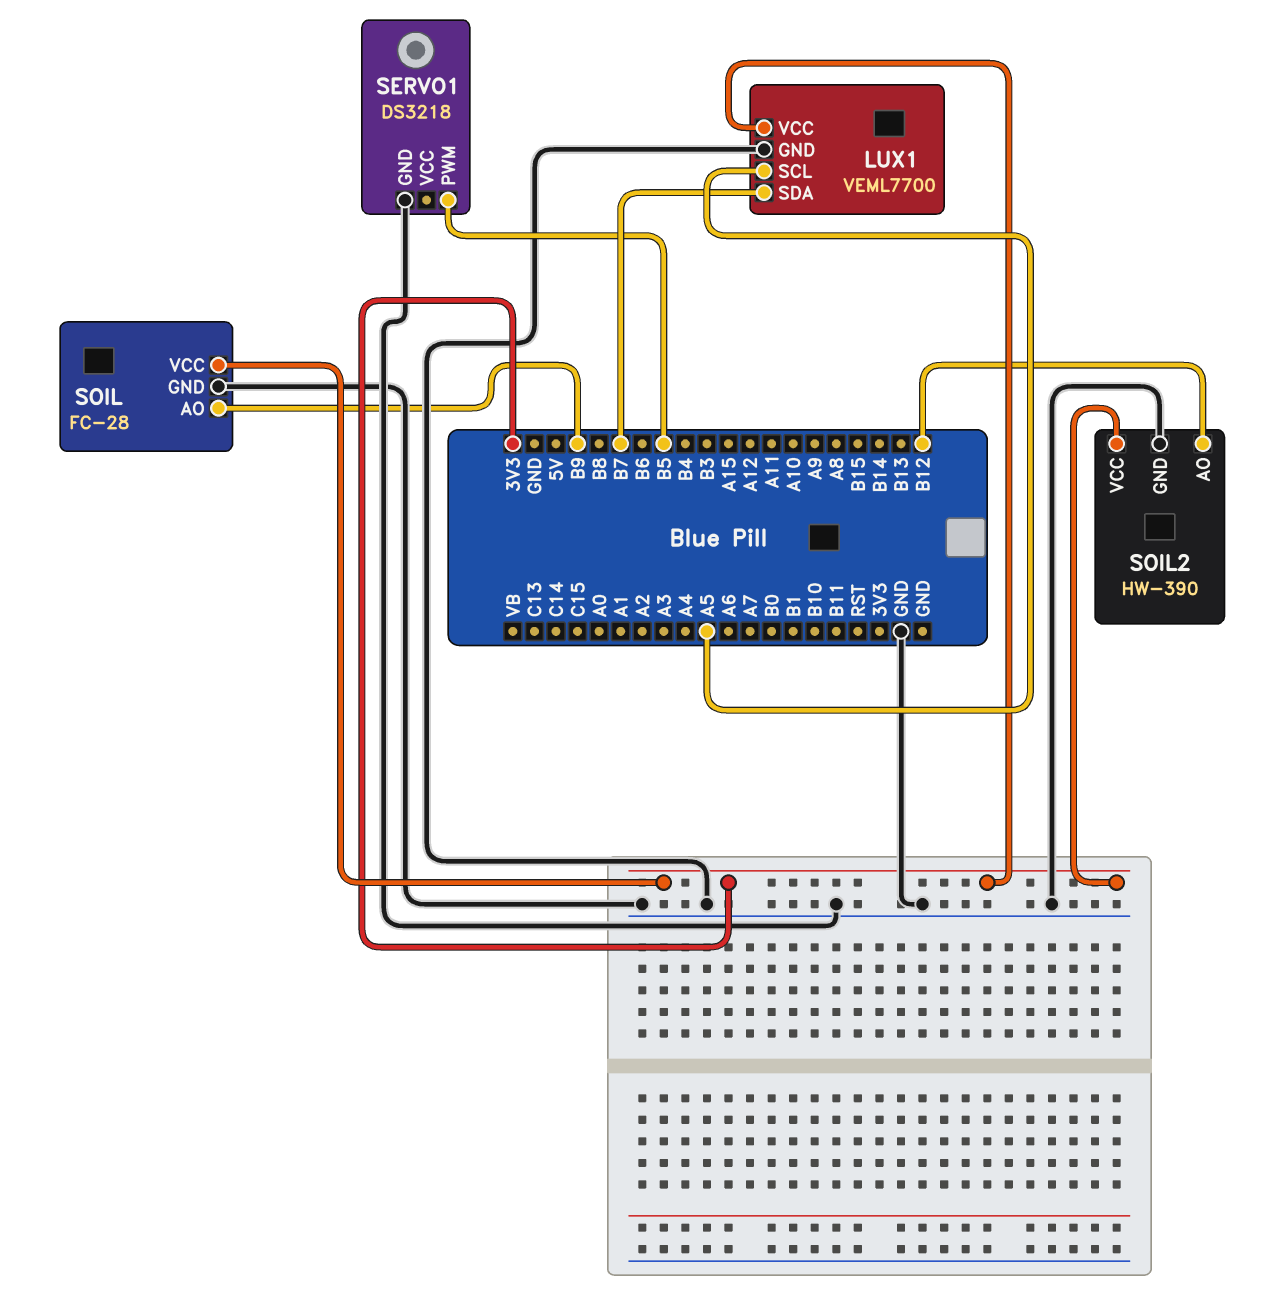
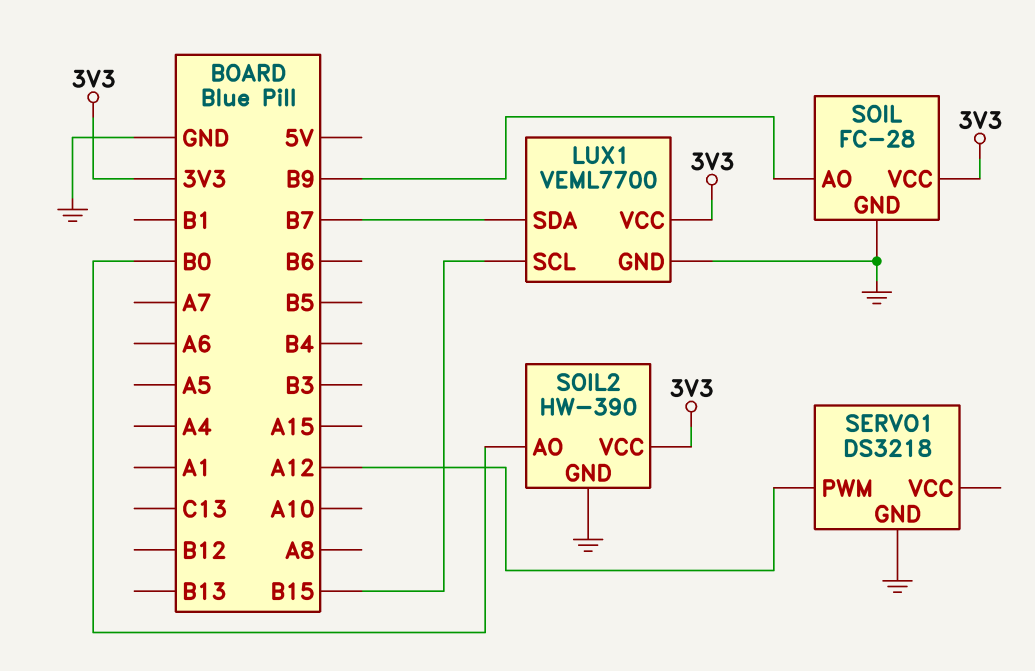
LUX1 pin SCL: A5 -> B15
SERVO1 pin PWM: B5 -> A12
SOIL2 pin AO: B12 -> B0

